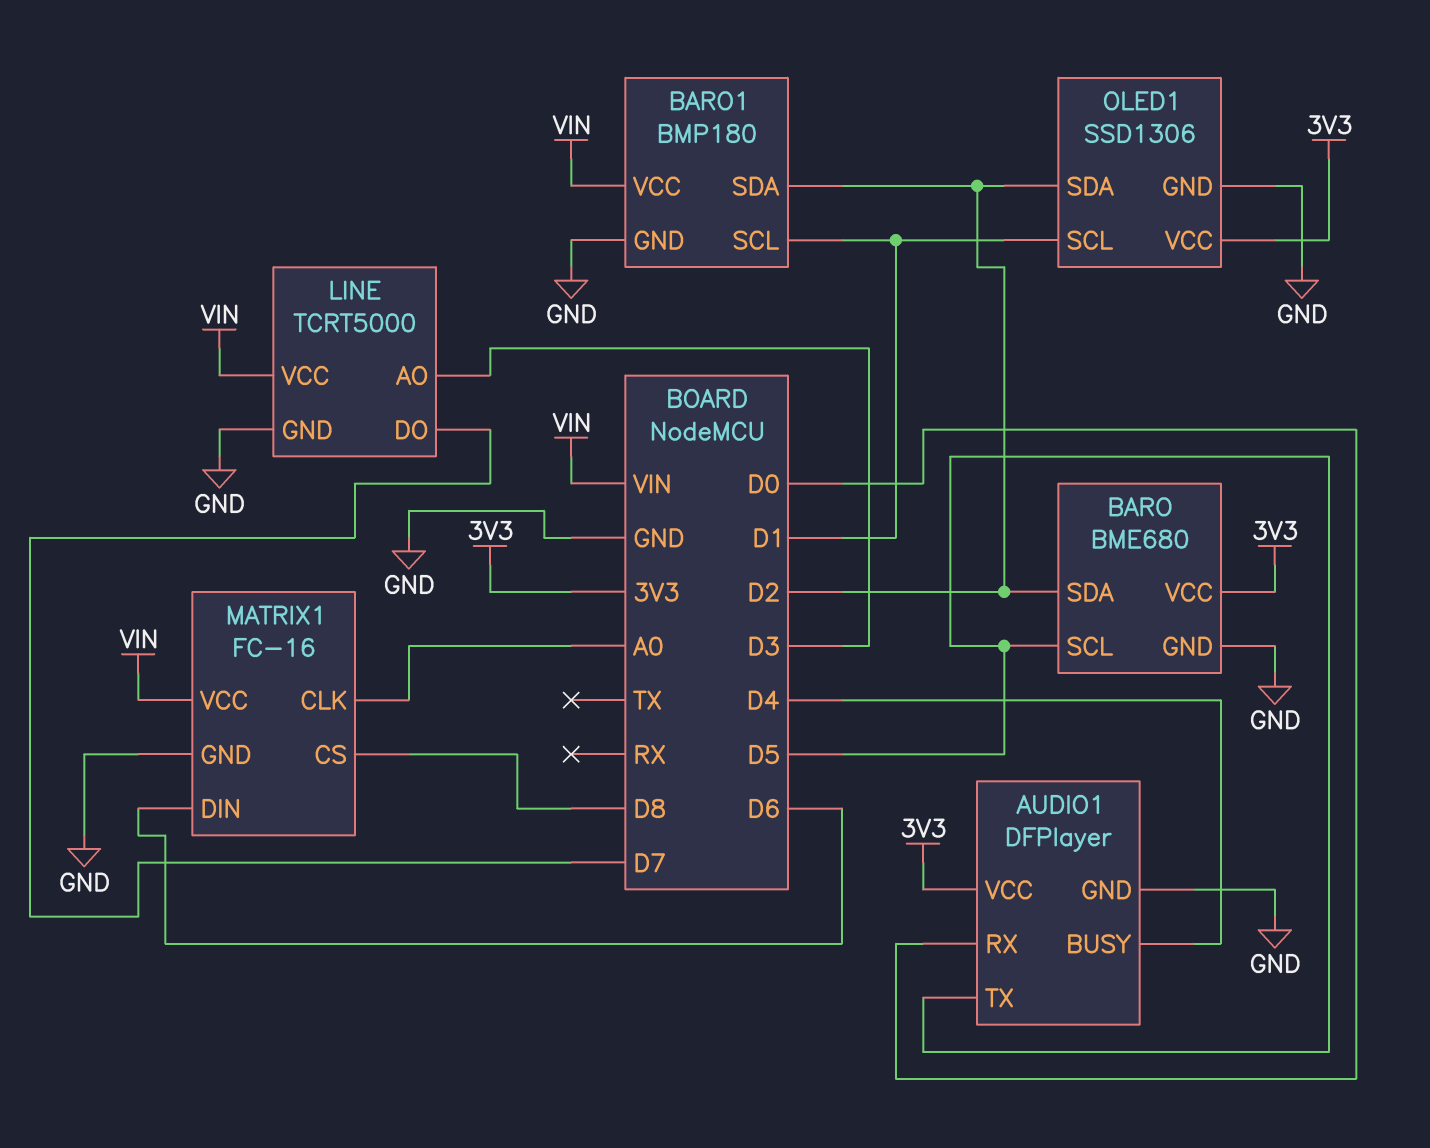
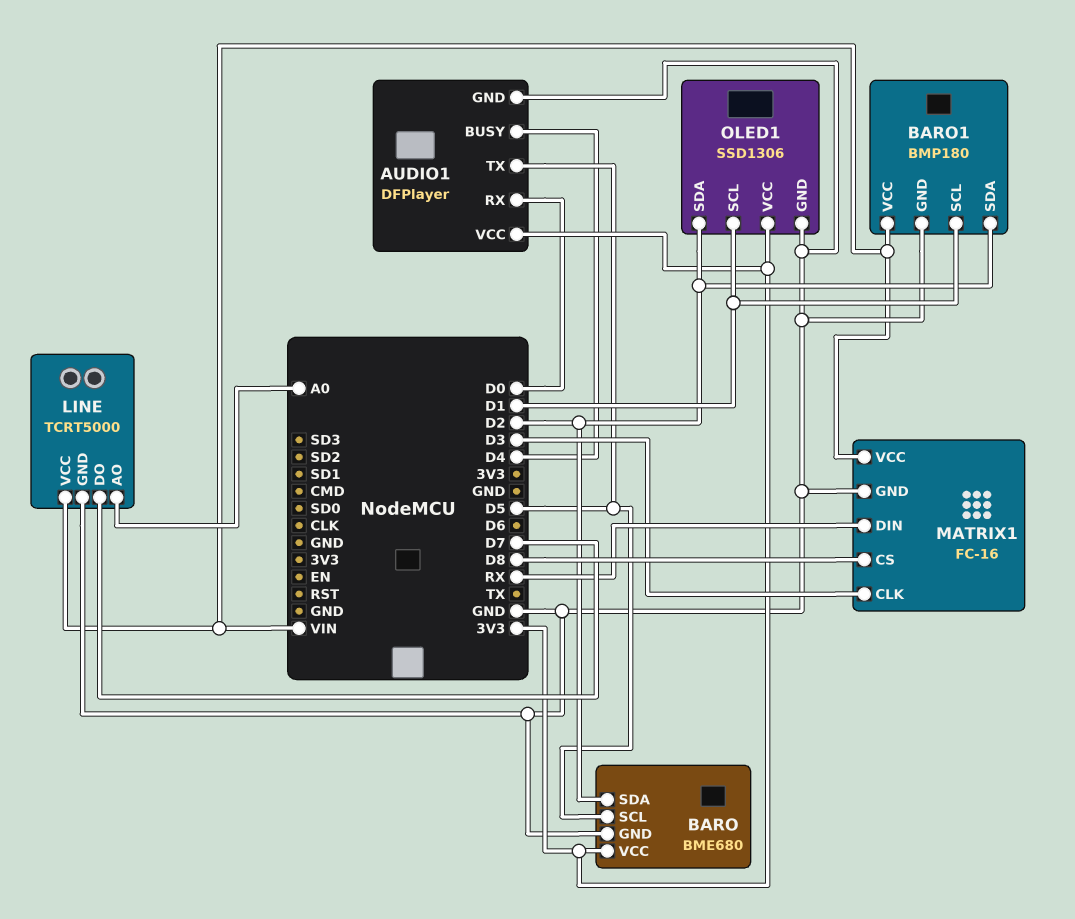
LINE pin AO: D3 -> A0
MATRIX1 pin CLK: A0 -> D3
MATRIX1 pin DIN: D6 -> RX

